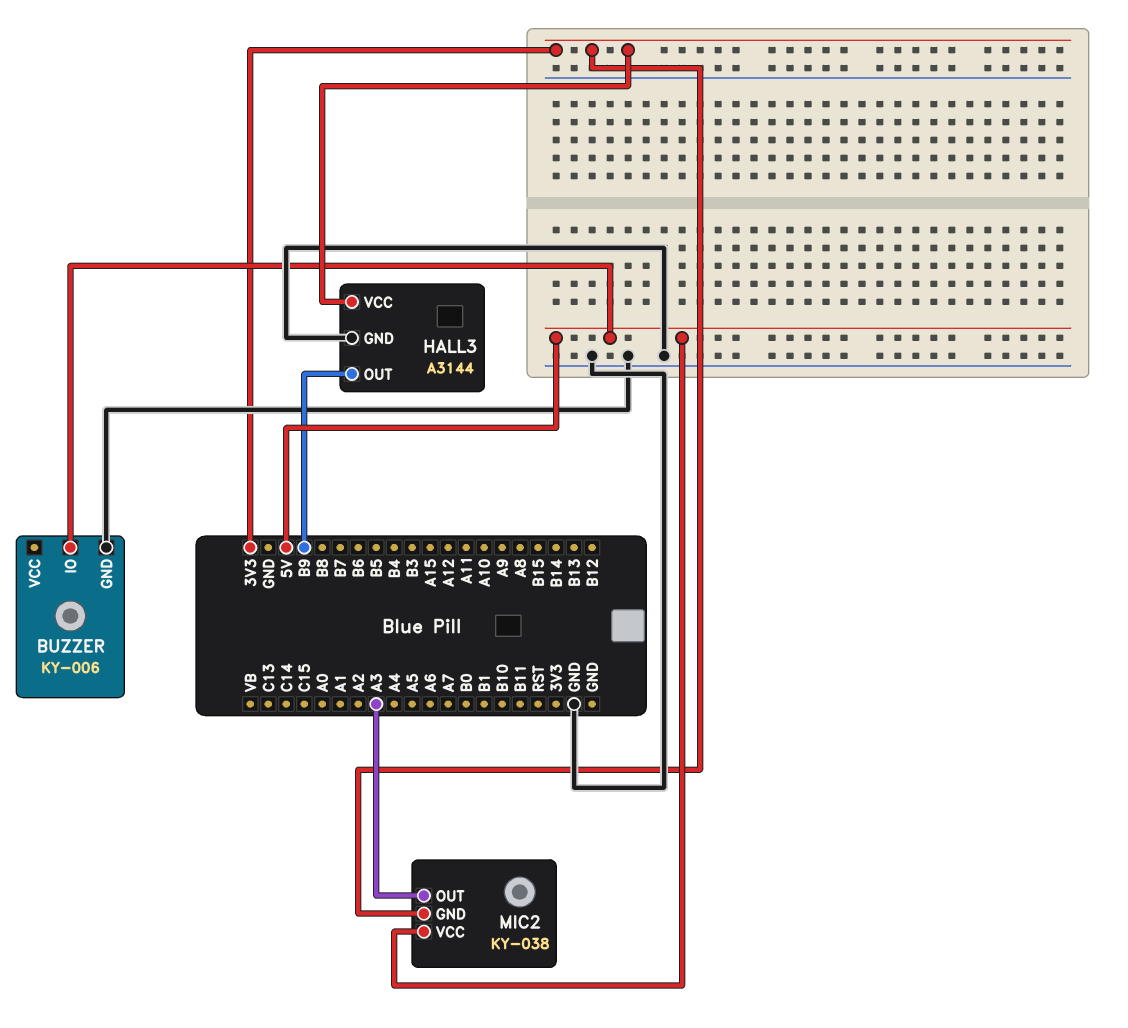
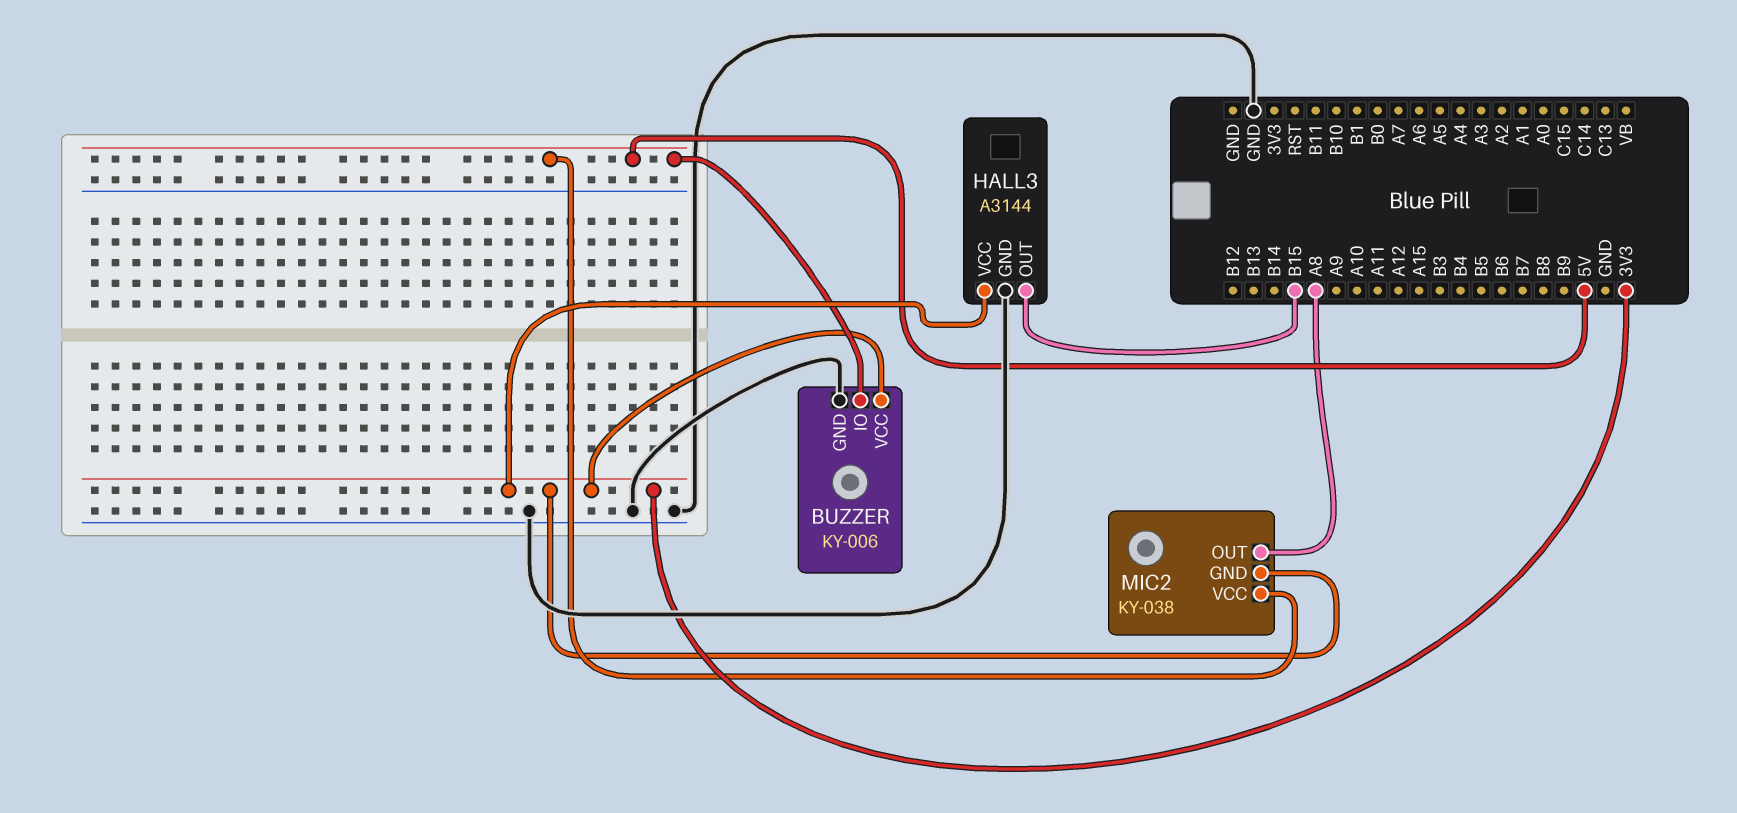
BUZZER pin VCC: none -> 3V3
HALL3 pin OUT: B9 -> B15
MIC2 pin OUT: A3 -> A8

